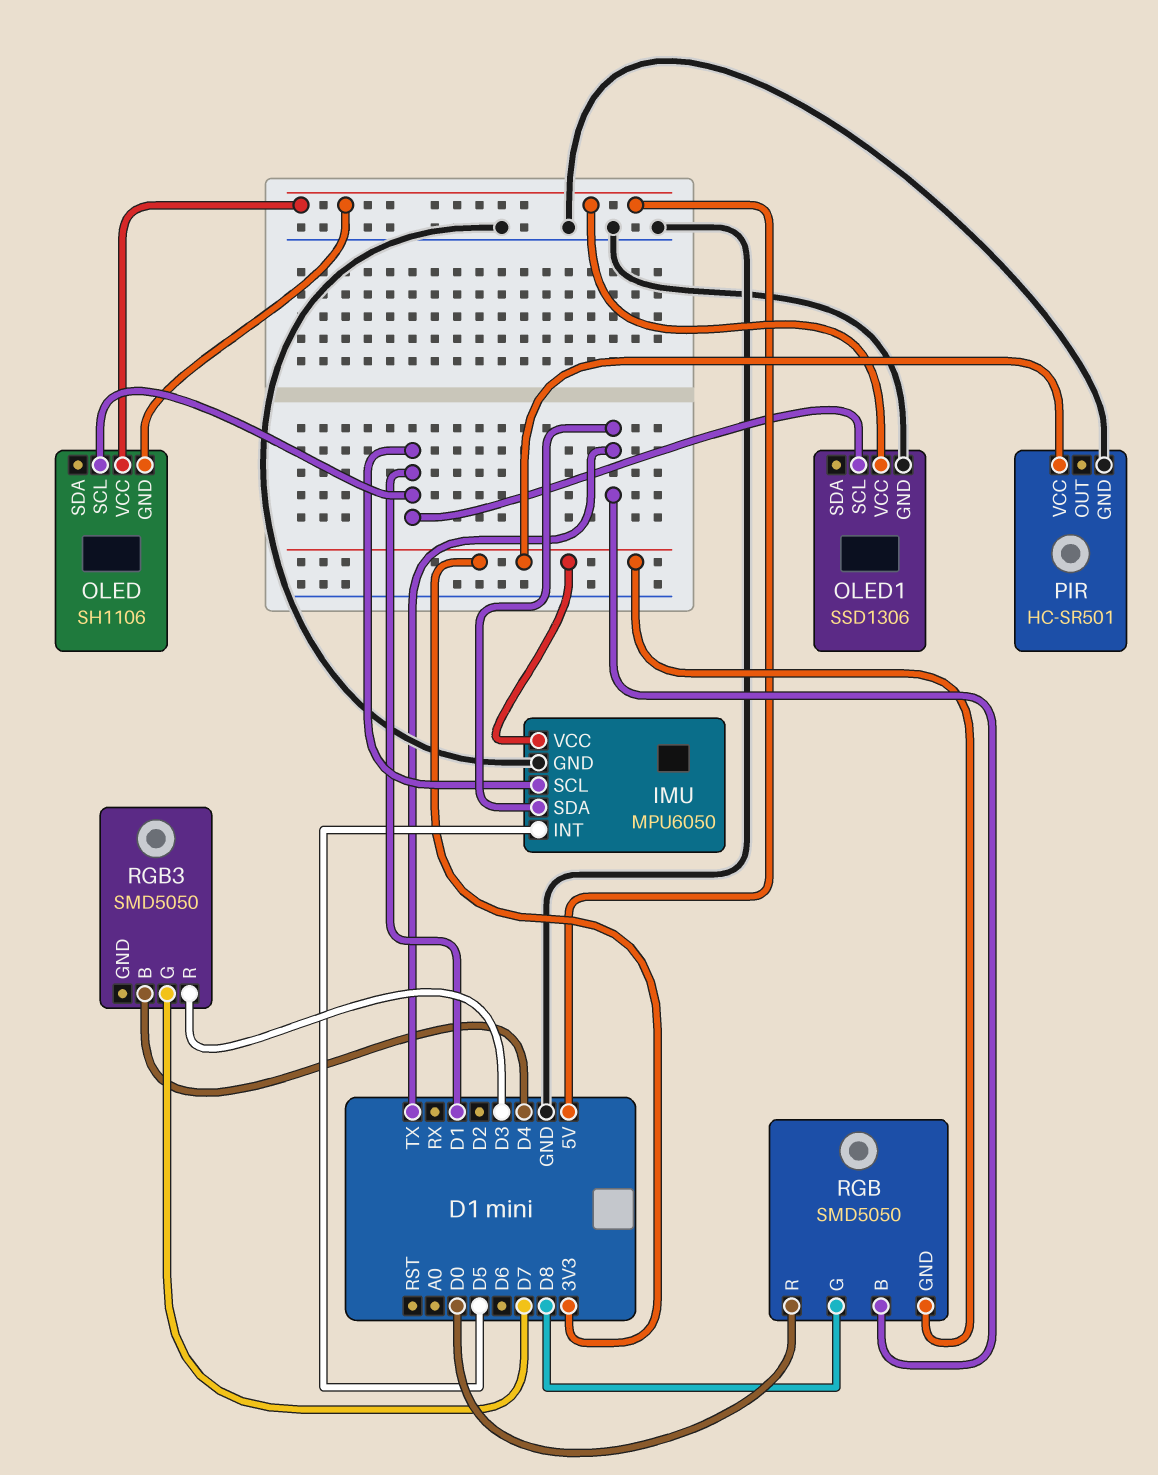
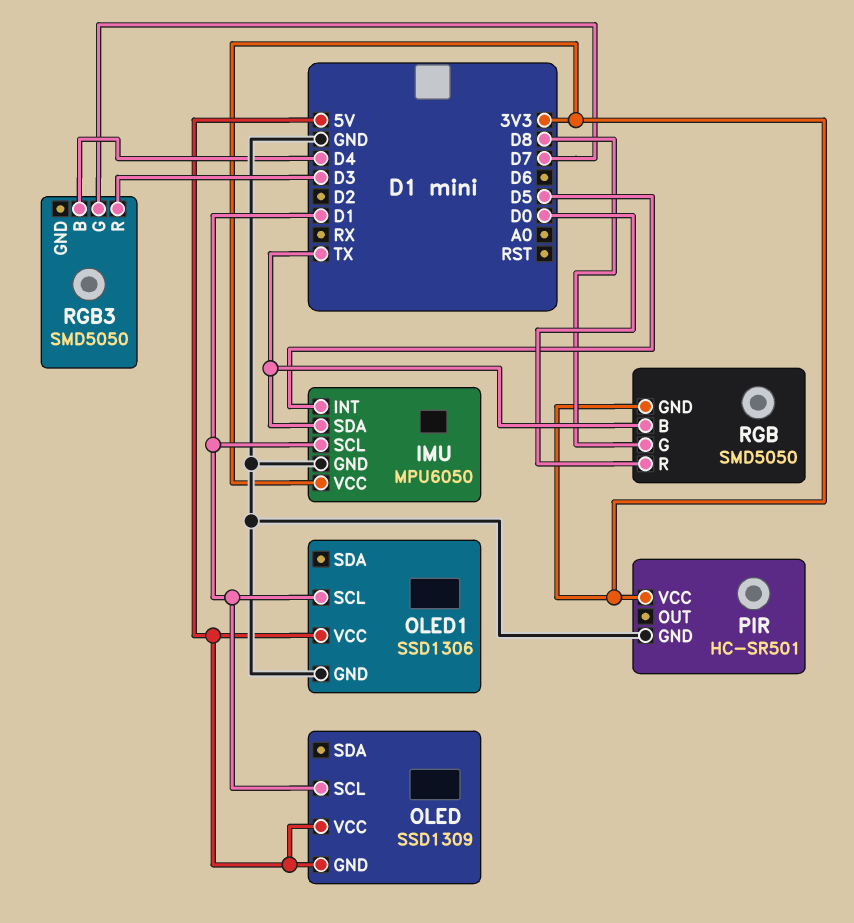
OLED: SH1106 -> SSD1309

